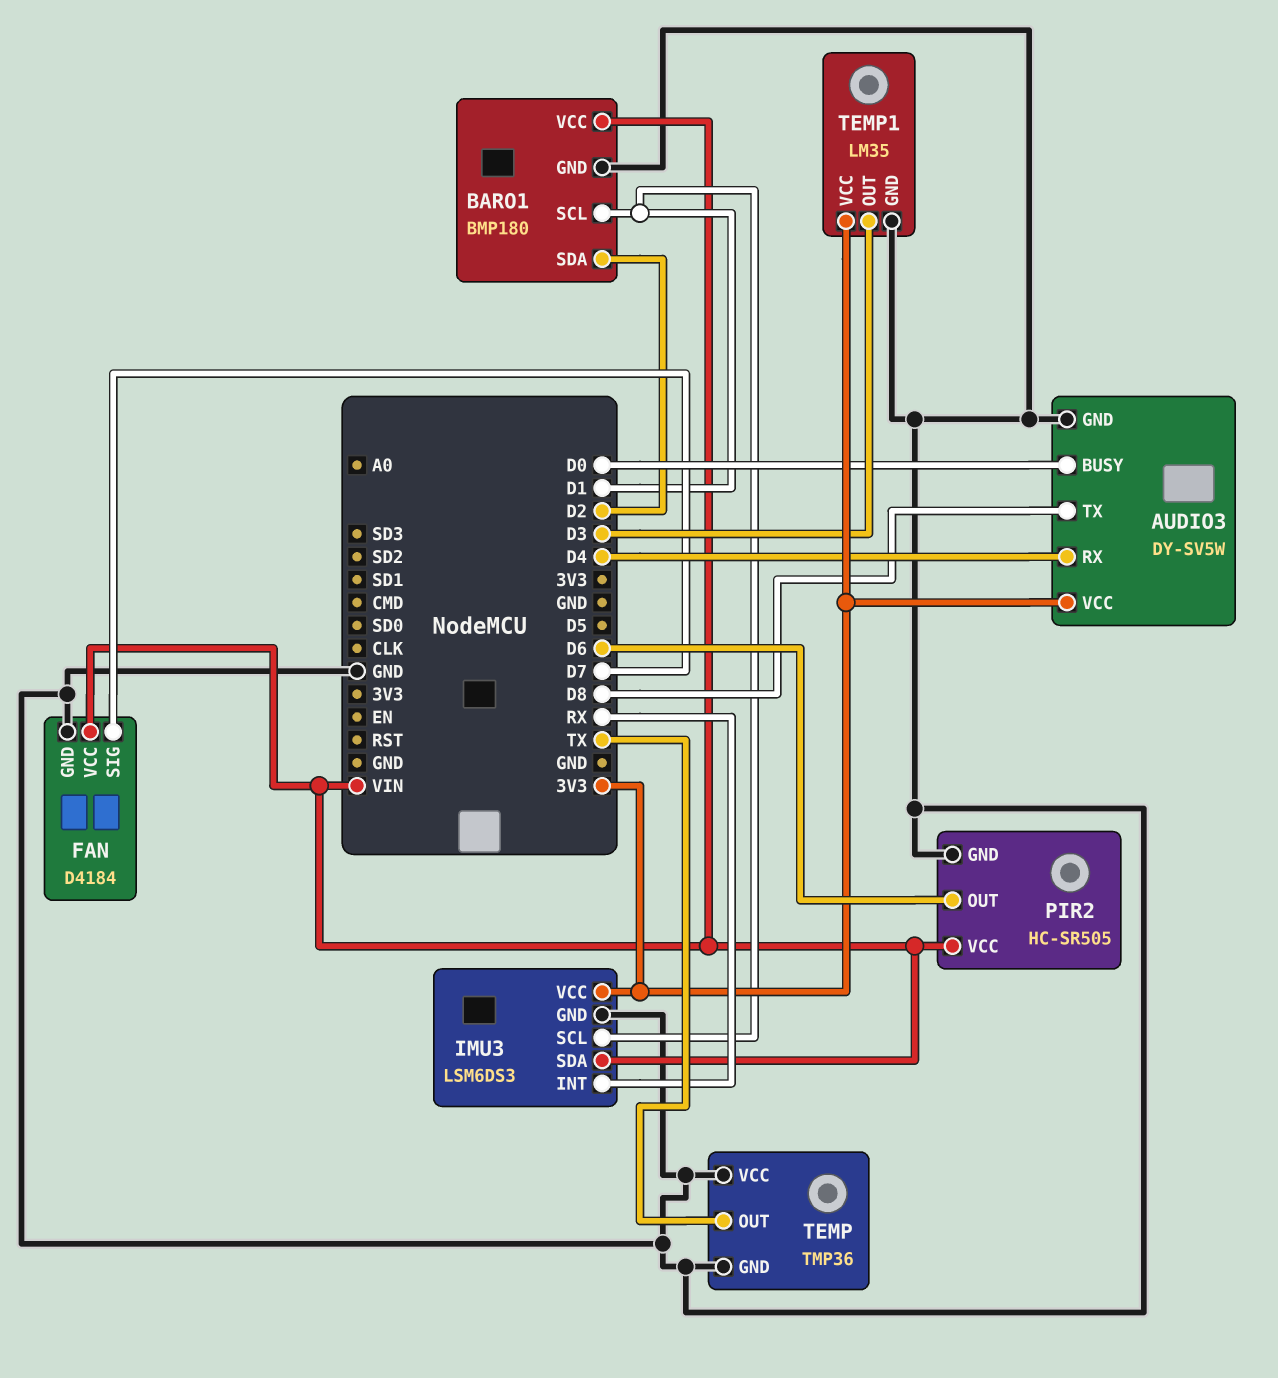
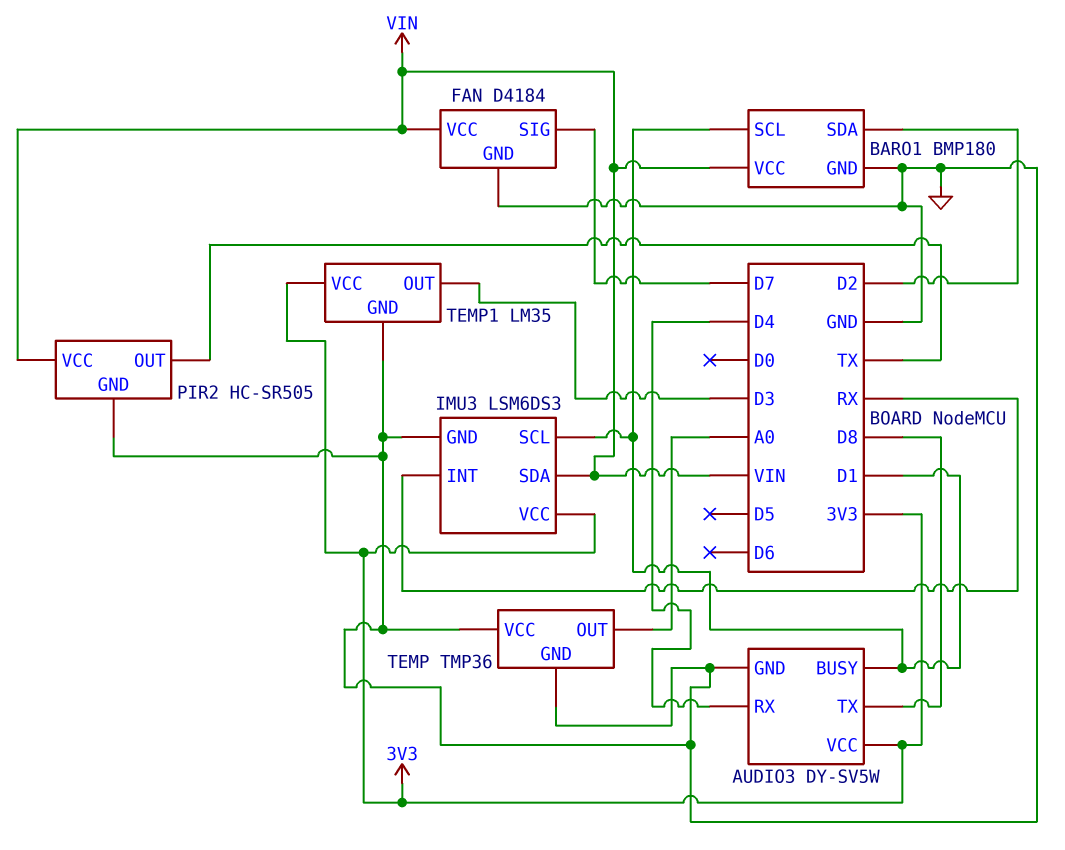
AUDIO3 pin BUSY: D0 -> D1
PIR2 pin OUT: D6 -> TX
TEMP pin OUT: TX -> A0

